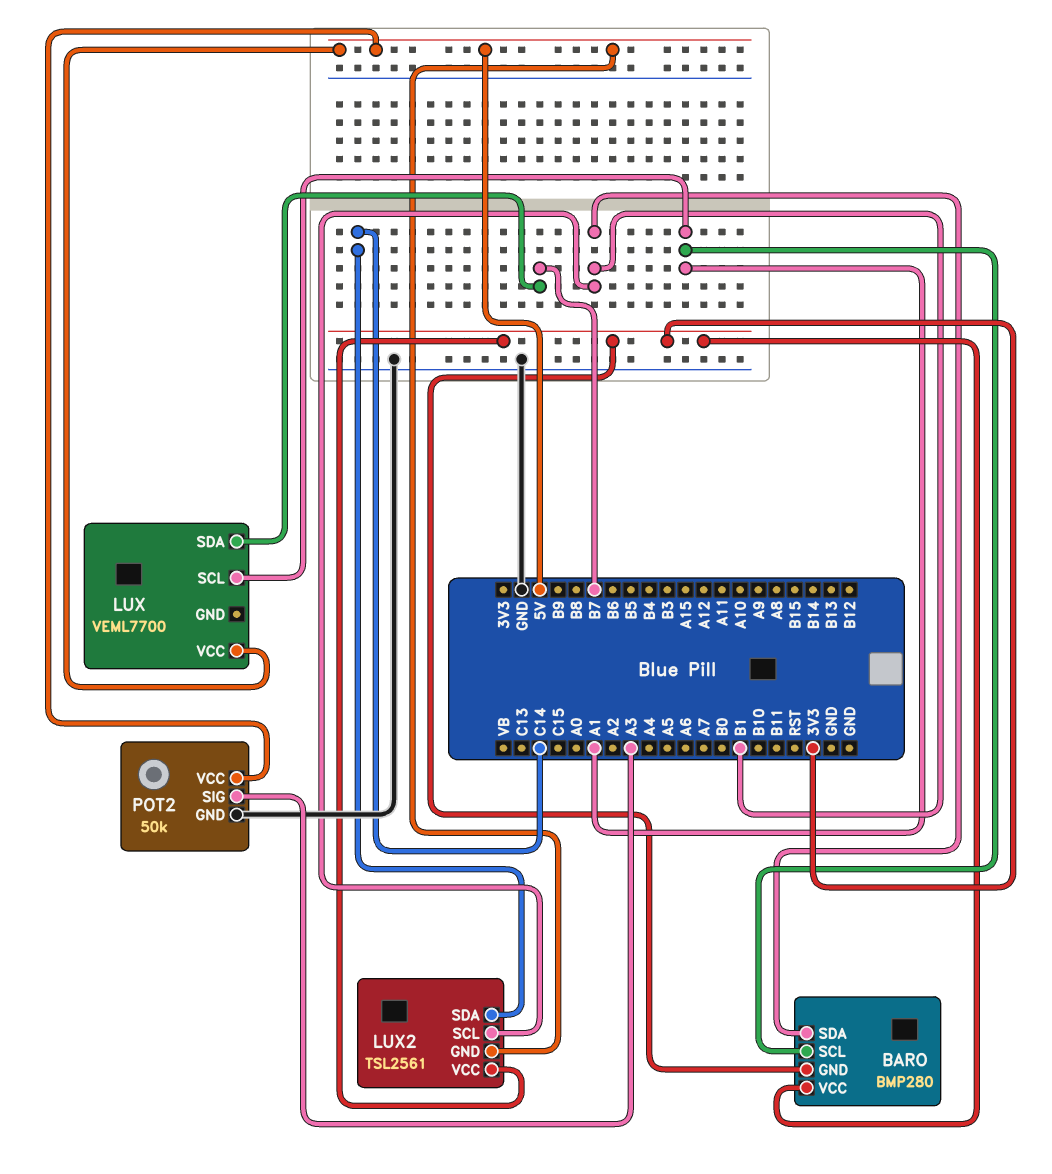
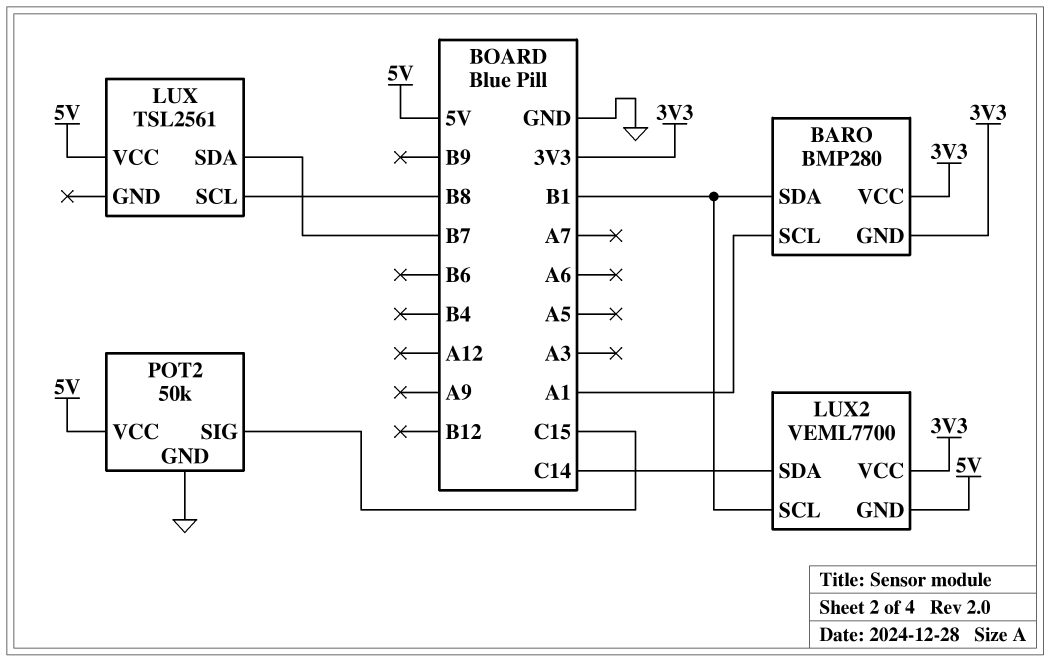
LUX: VEML7700 -> TSL2561
LUX pin SCL: A1 -> B8
LUX2: TSL2561 -> VEML7700
POT2 pin SIG: A3 -> C15

